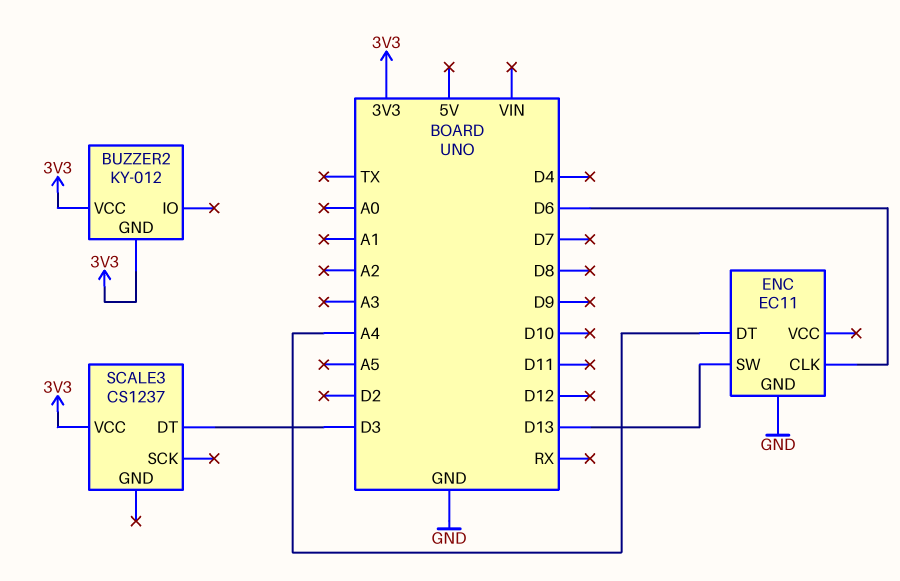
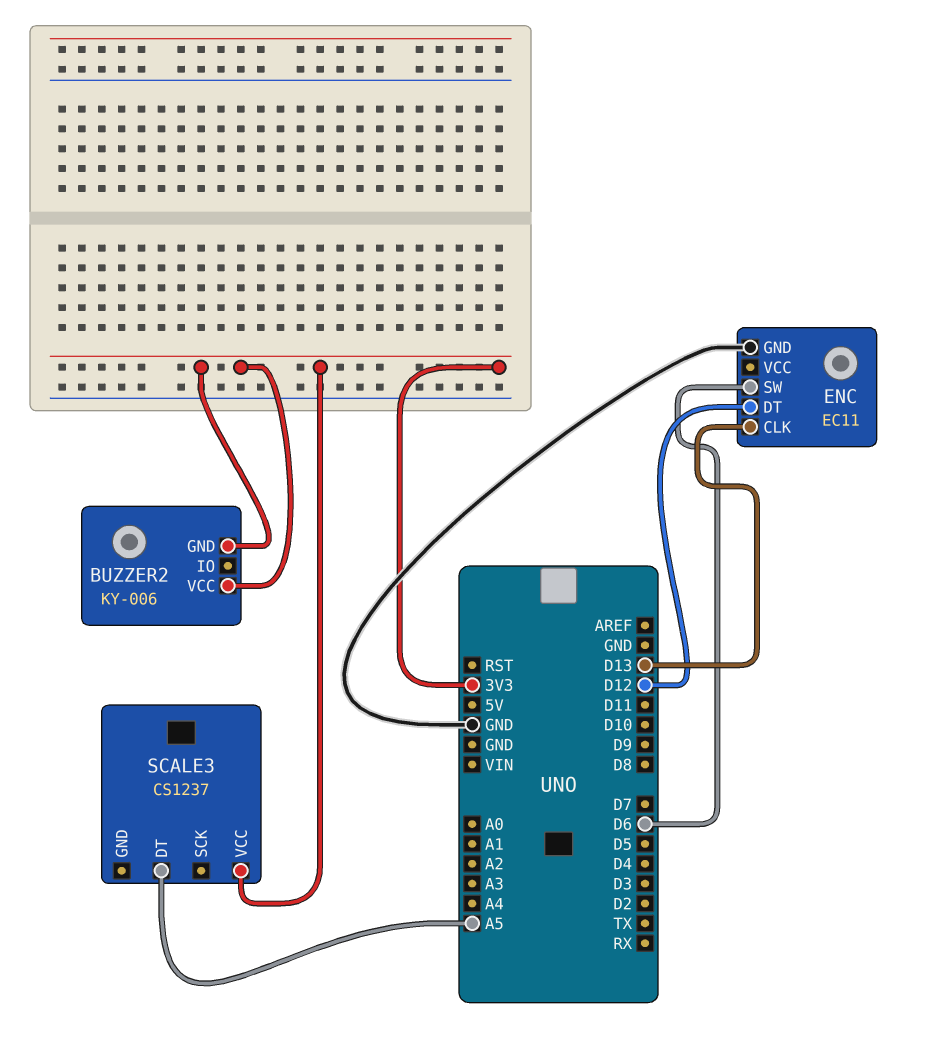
BUZZER2: KY-012 -> KY-006
ENC pin CLK: D6 -> D13
ENC pin DT: A4 -> D12
ENC pin SW: D13 -> D6
SCALE3 pin DT: D3 -> A5

